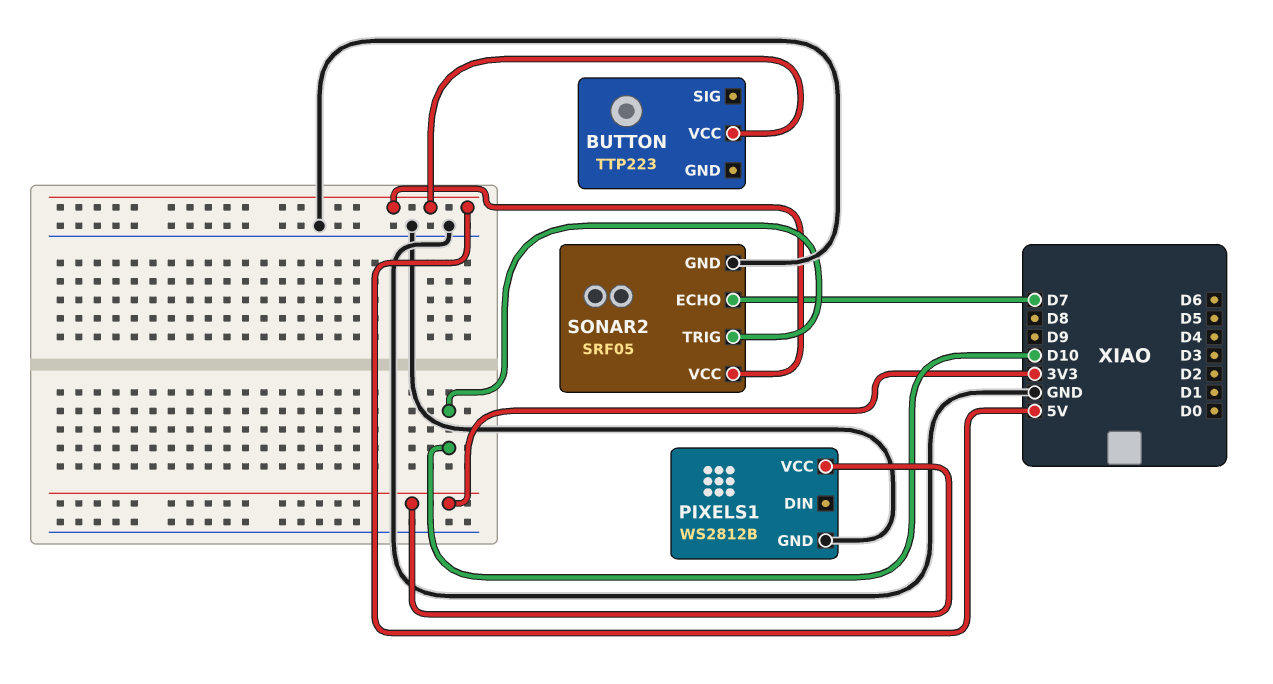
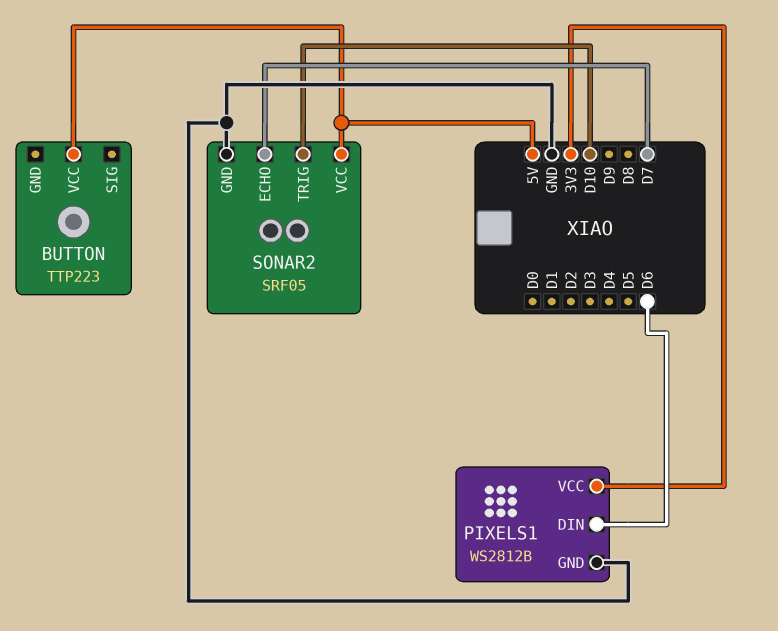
PIXELS1 pin DIN: none -> D6

